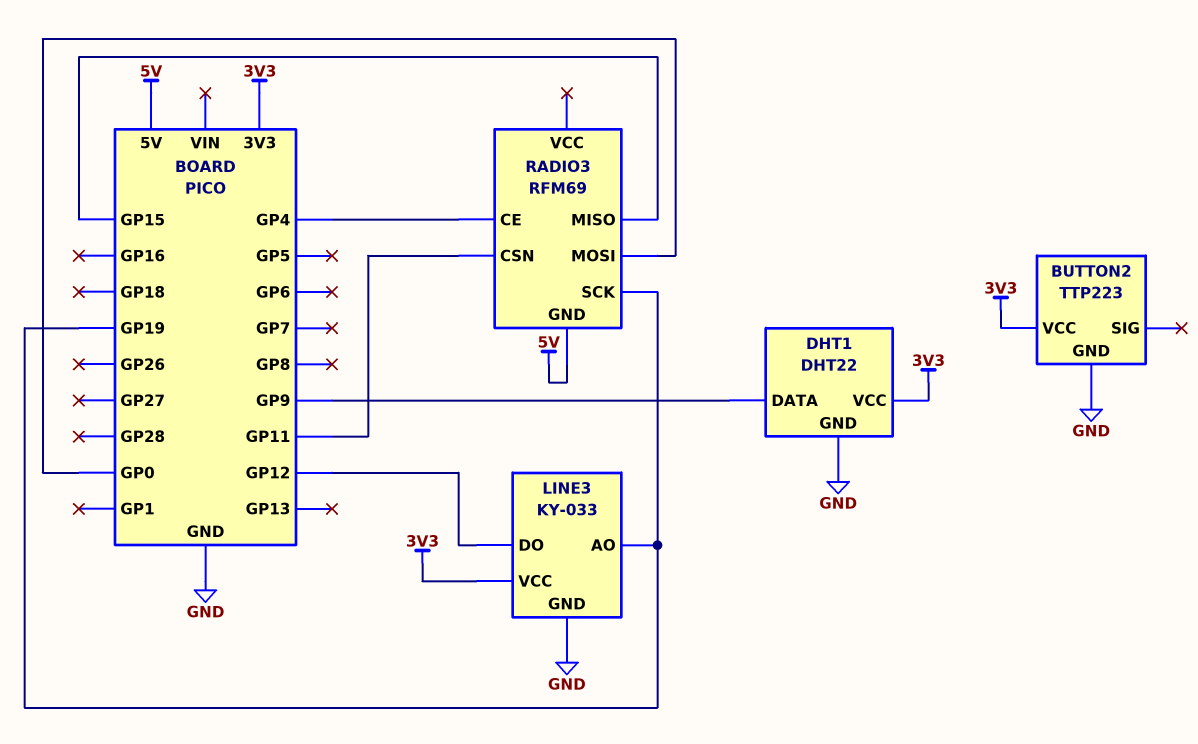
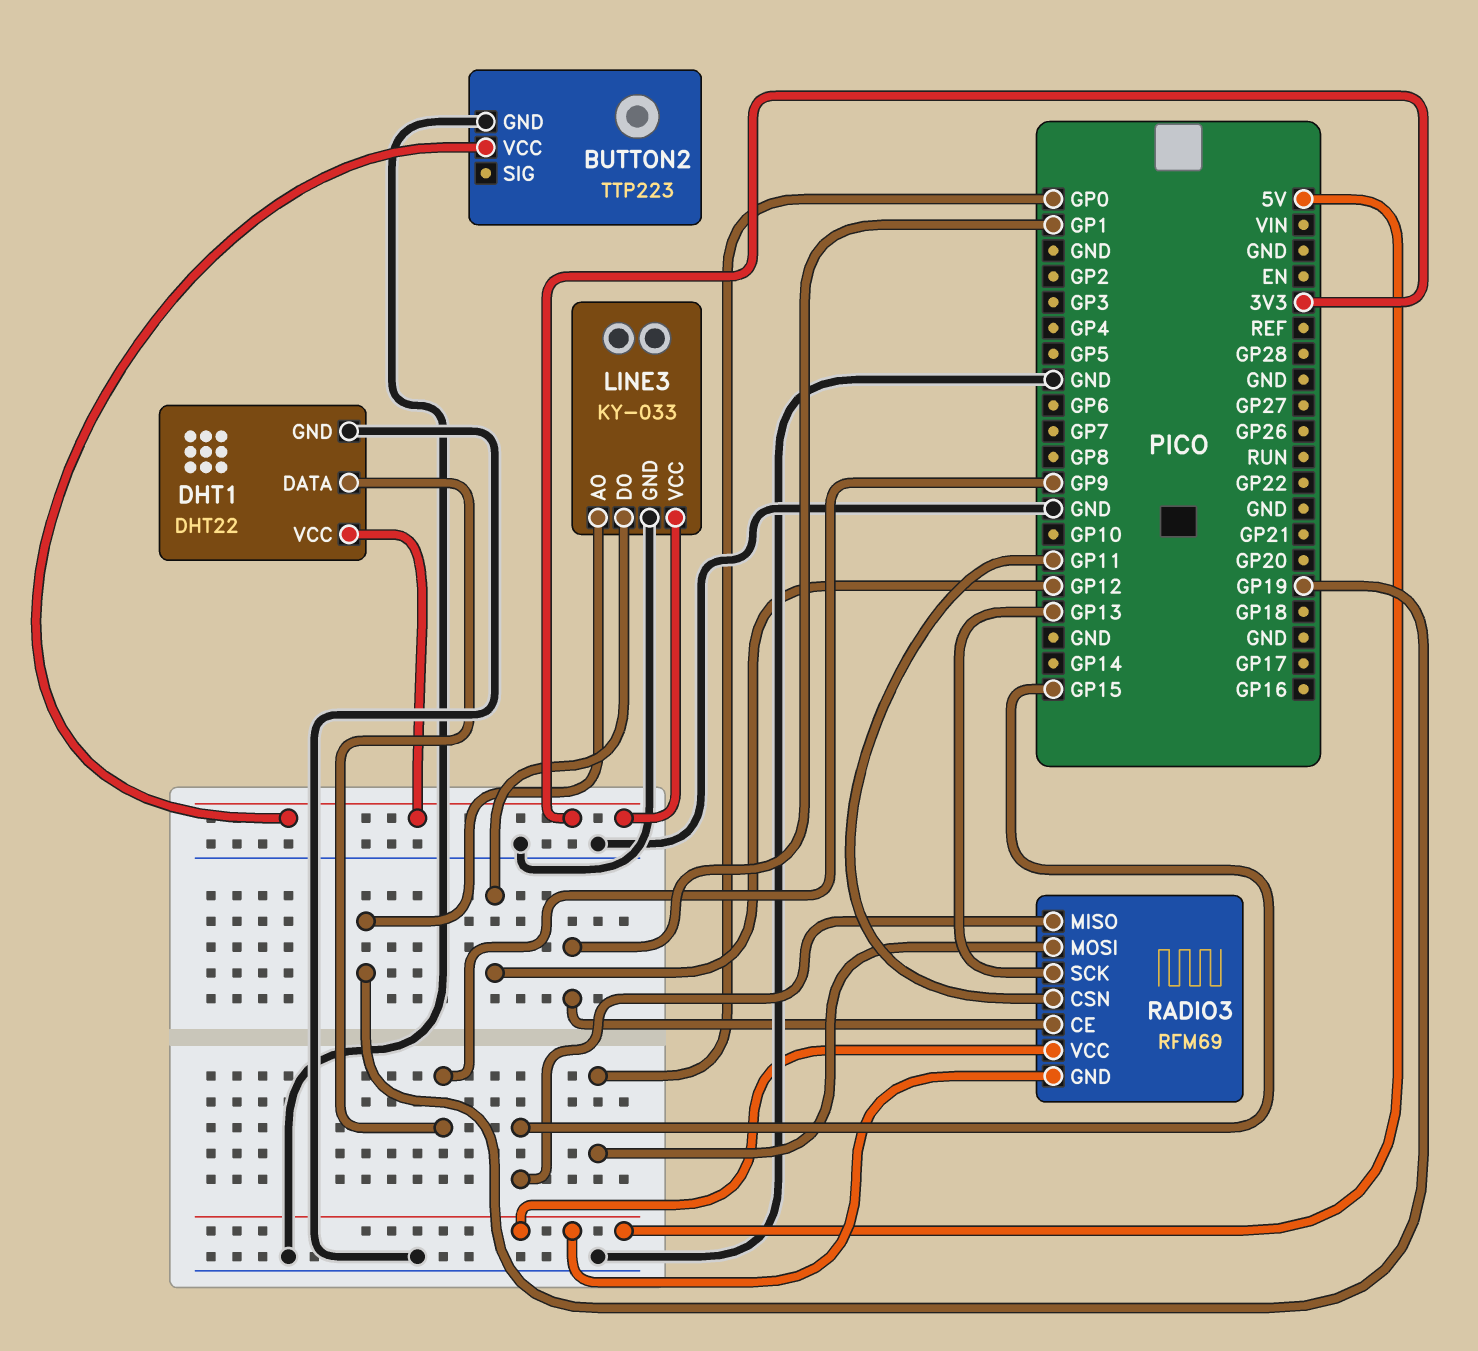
RADIO3 pin CE: GP4 -> GP1
RADIO3 pin SCK: GP19 -> GP13
RADIO3 pin VCC: none -> 5V

